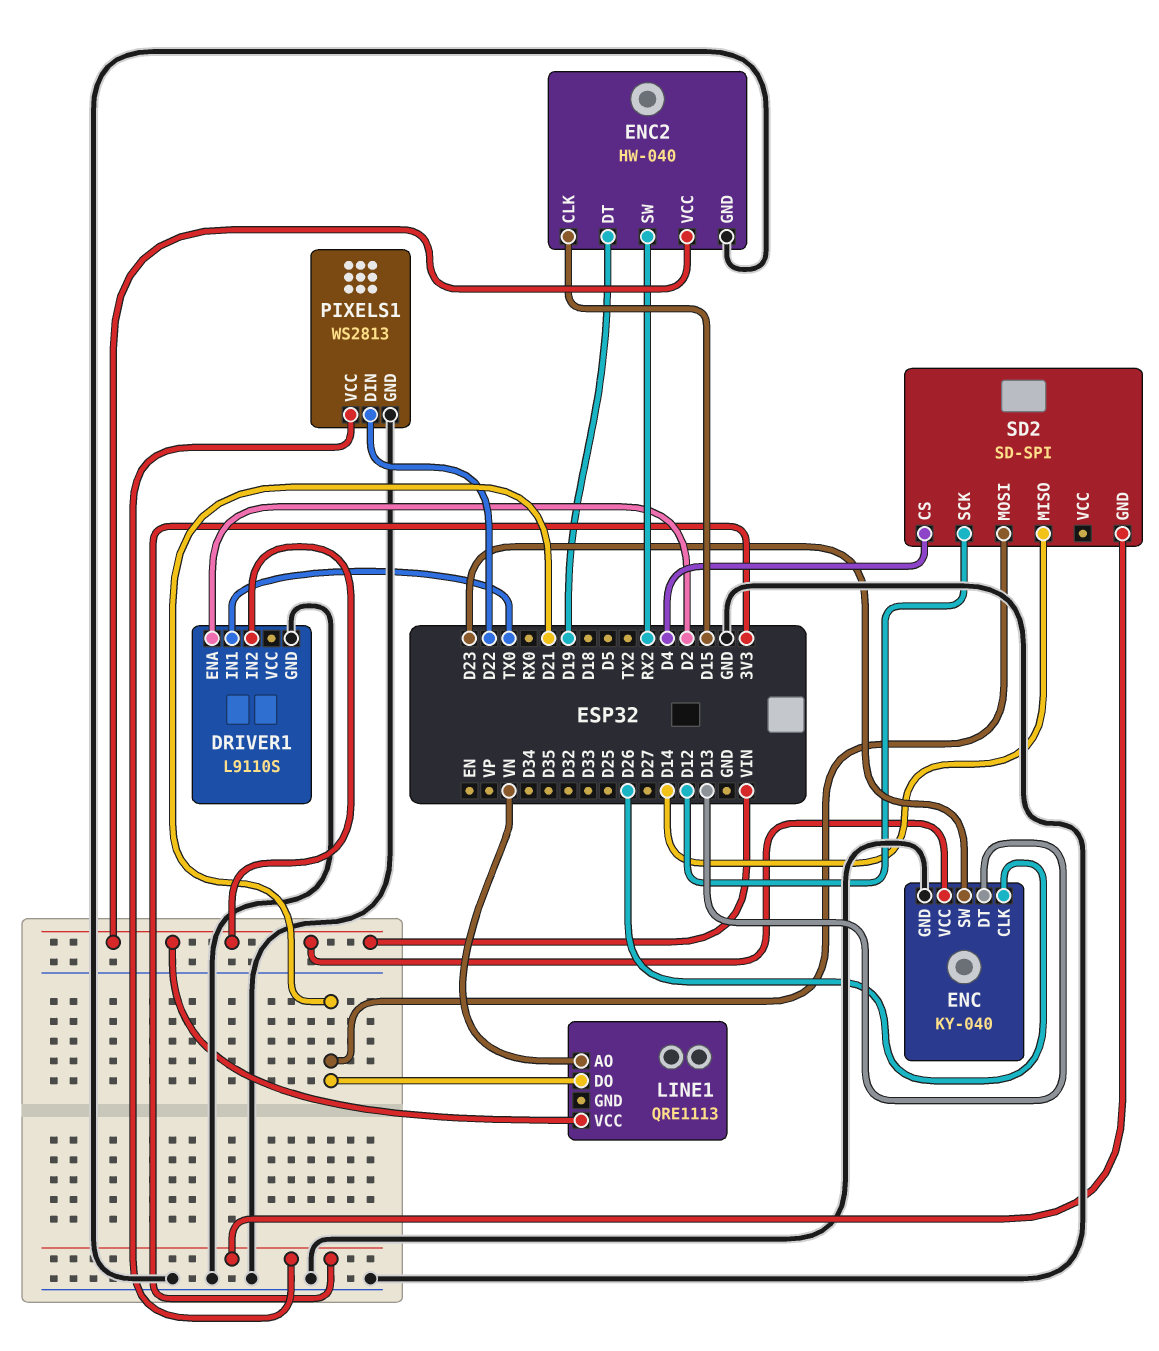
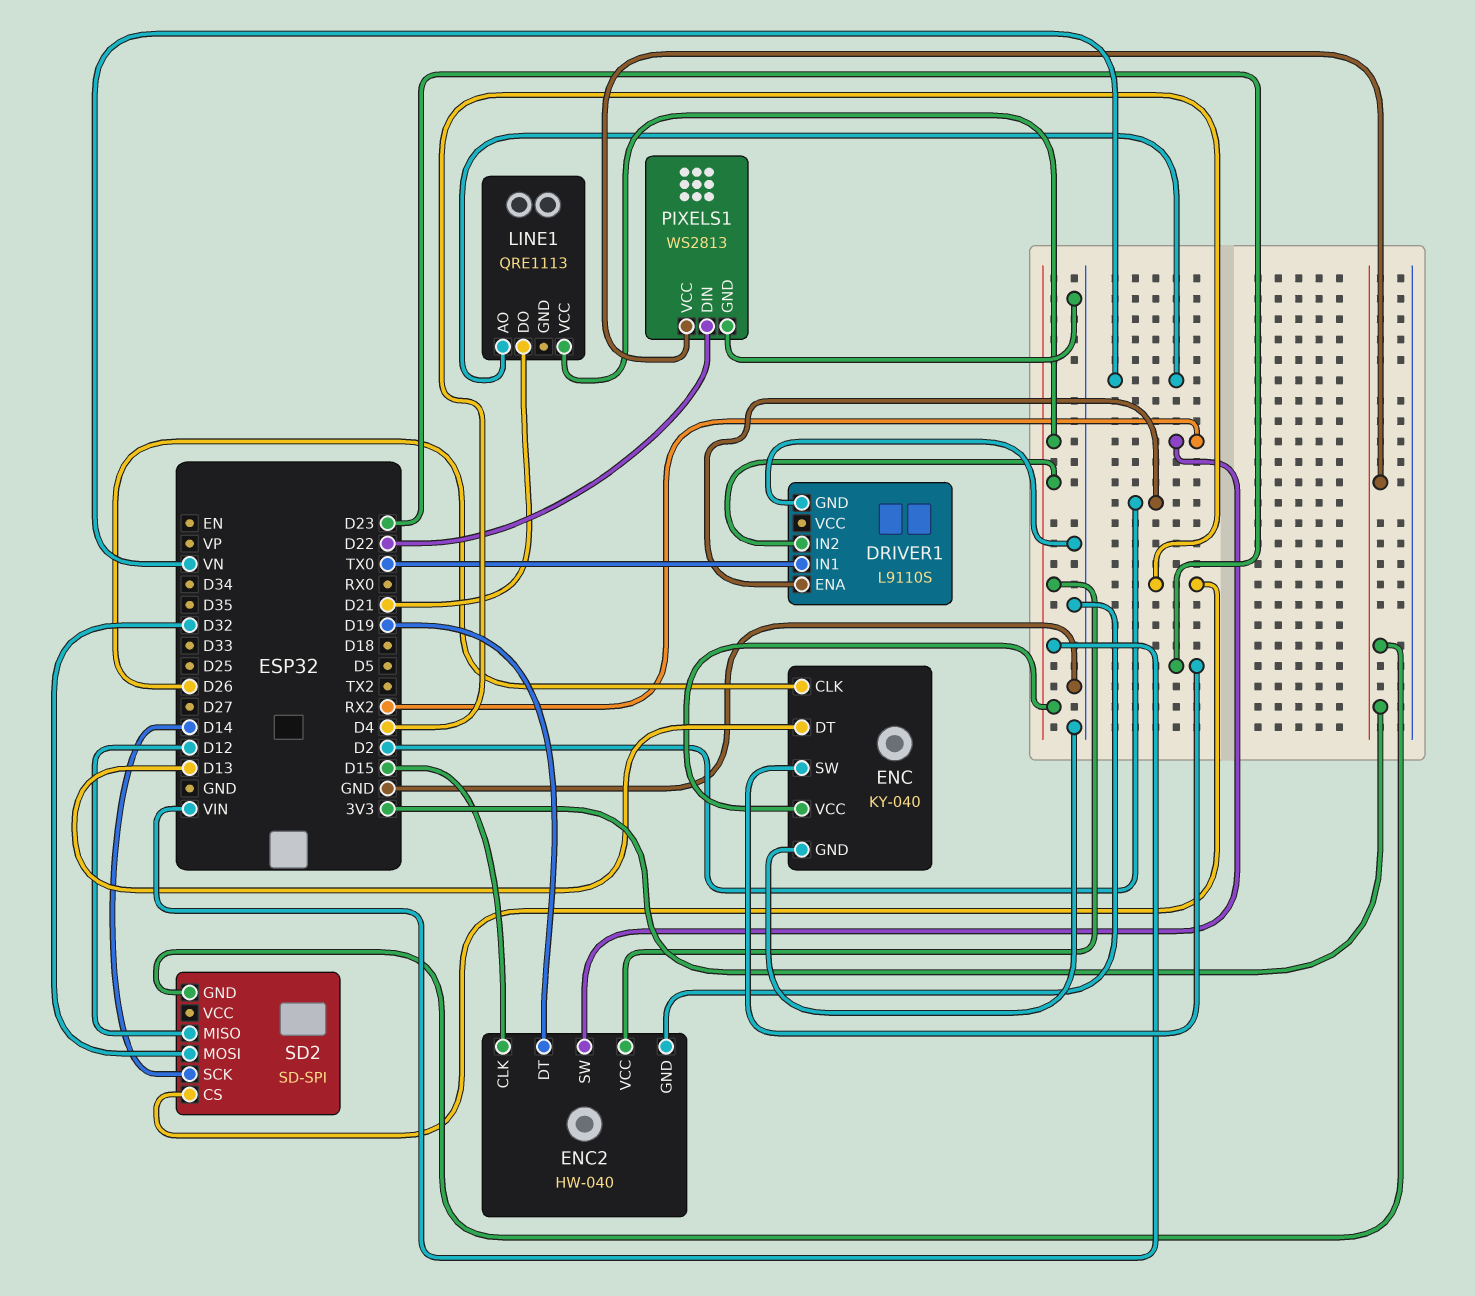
SD2 pin MISO: D14 -> D12
SD2 pin MOSI: D21 -> D32
SD2 pin SCK: D12 -> D14

